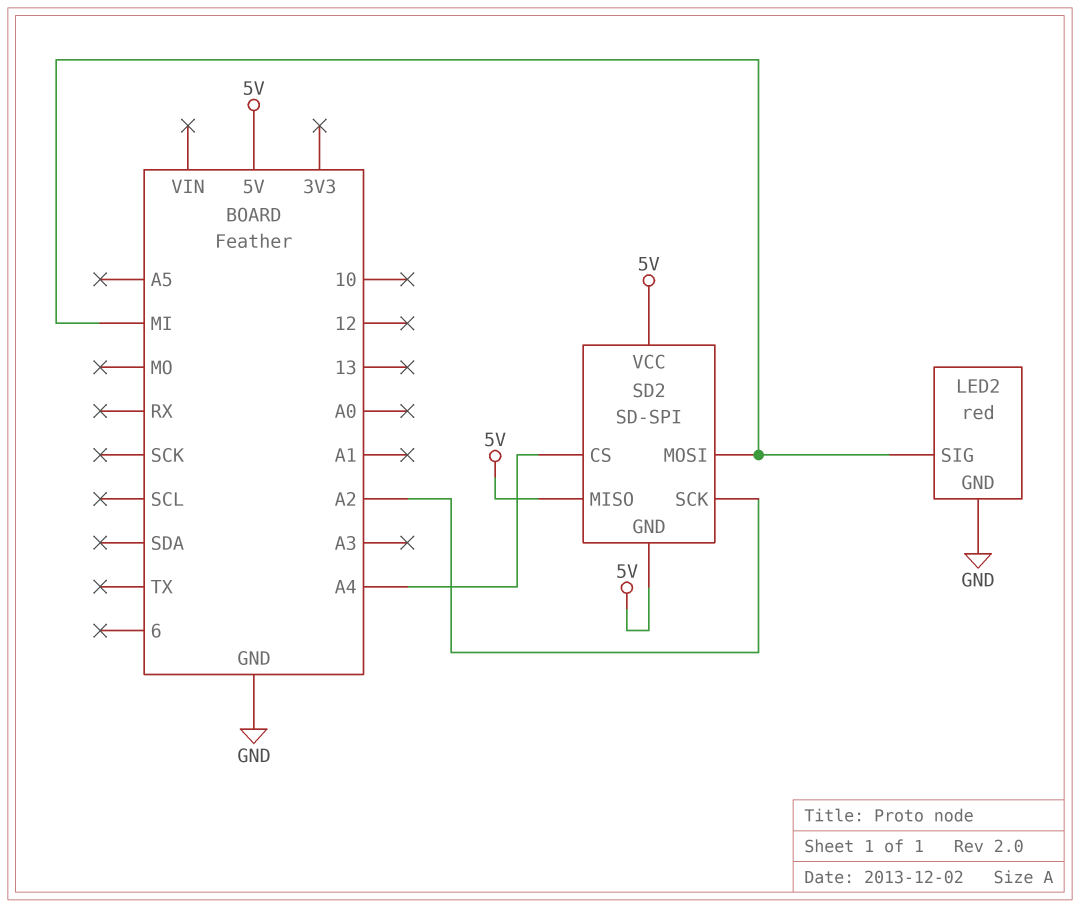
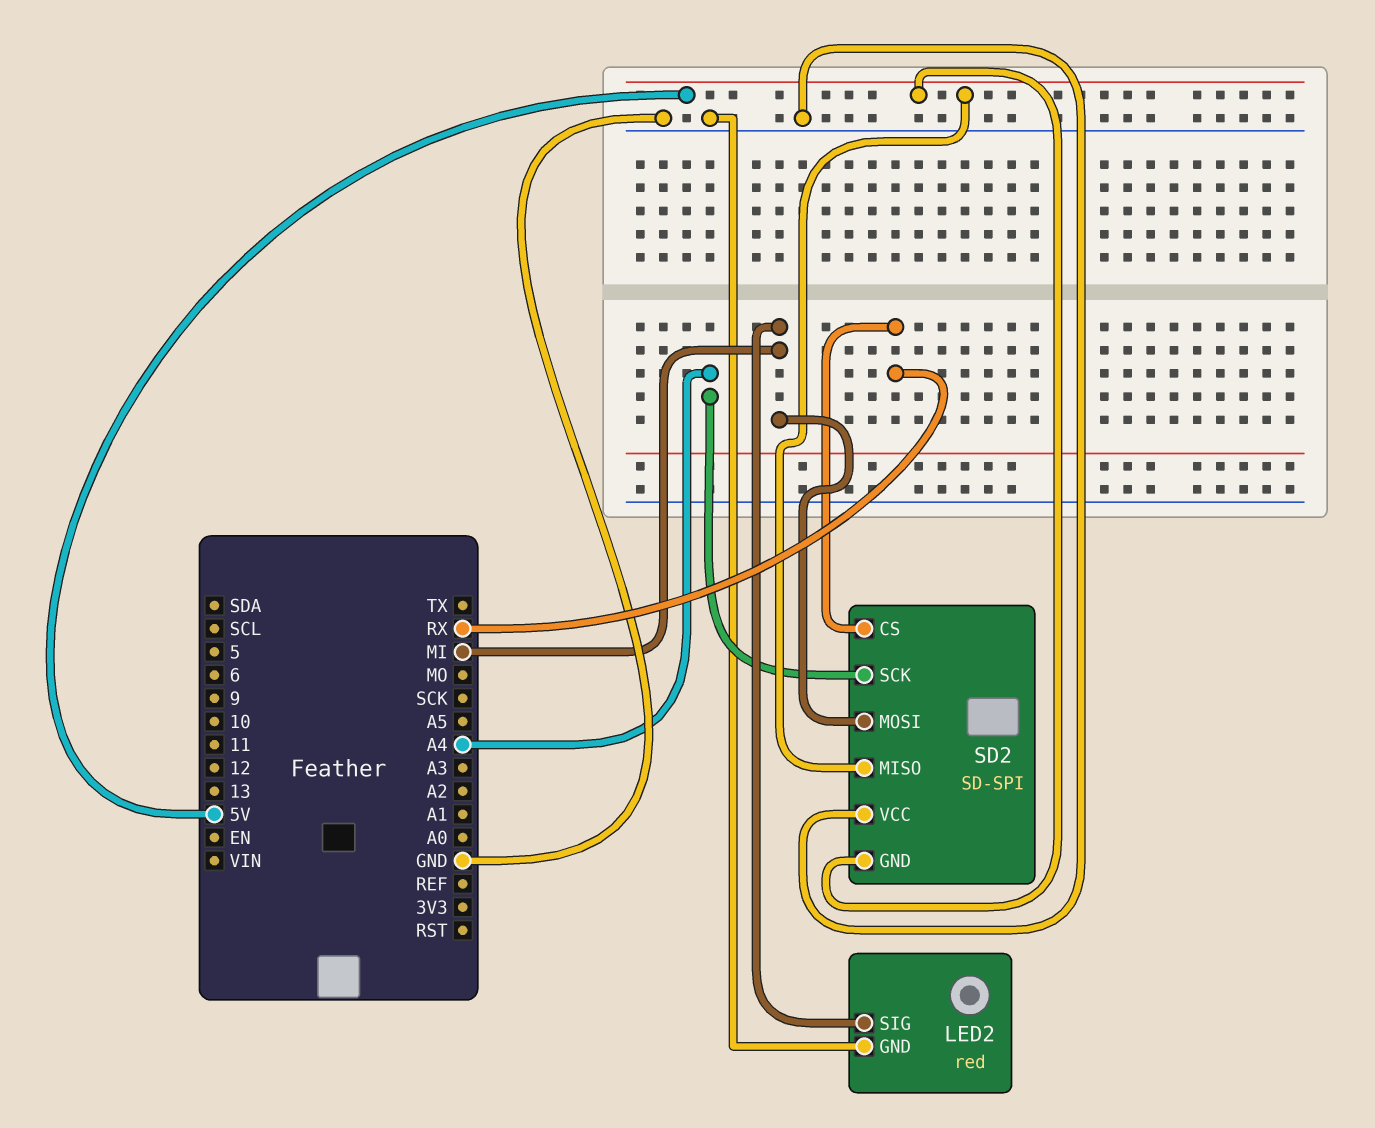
SD2 pin CS: A4 -> RX
SD2 pin SCK: A2 -> A4
SD2 pin VCC: 5V -> GND

